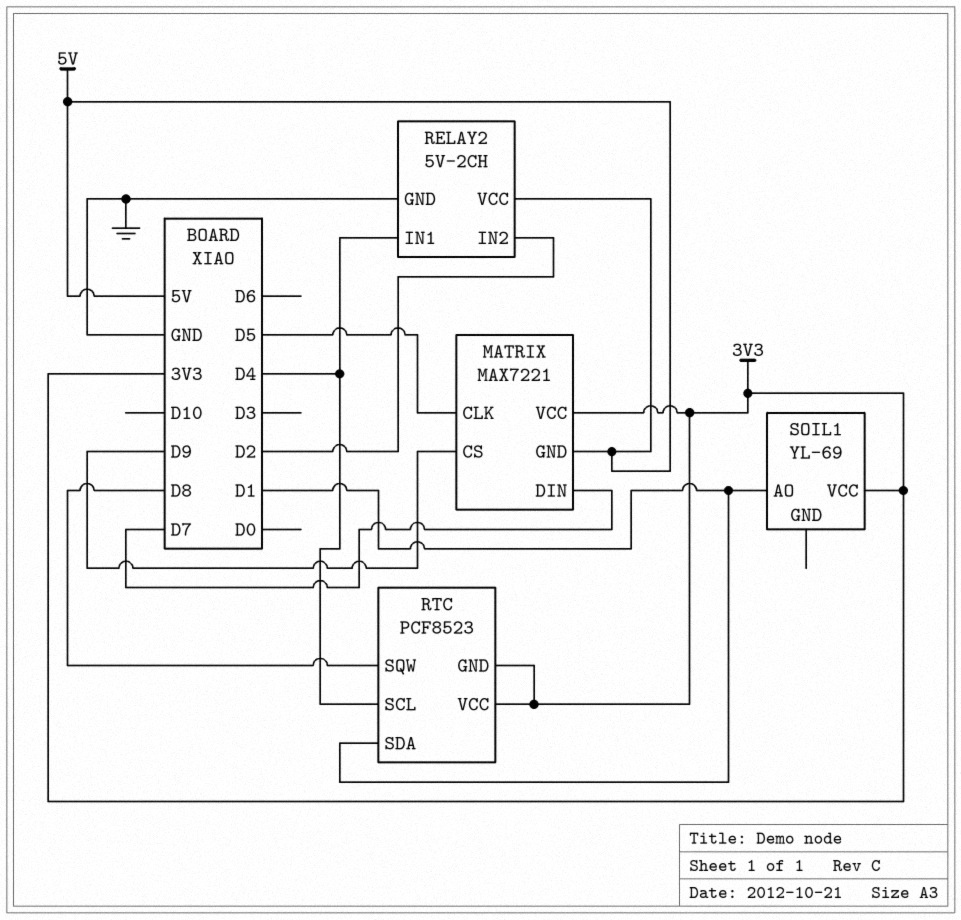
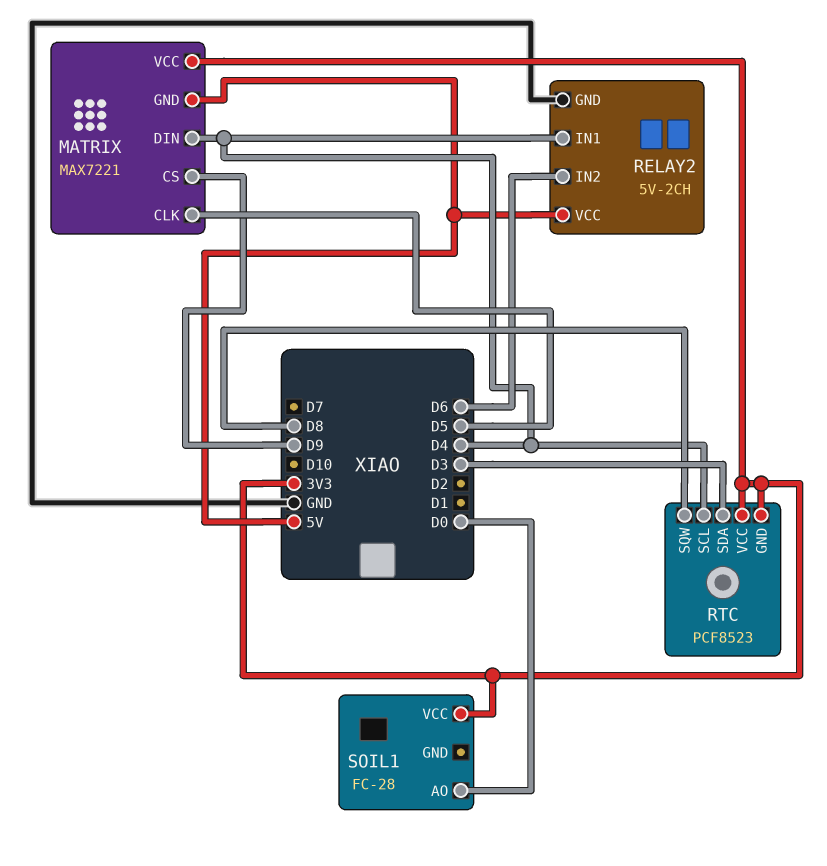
MATRIX pin DIN: D7 -> D4
RELAY2 pin IN2: D2 -> D6
RTC pin SDA: D1 -> D3
SOIL1: YL-69 -> FC-28
SOIL1 pin AO: D1 -> D0

